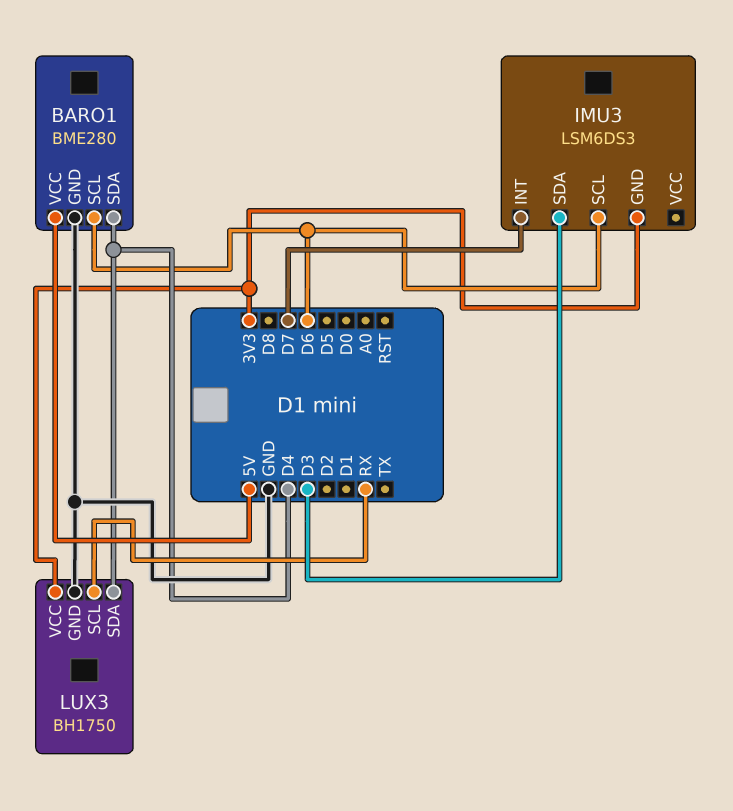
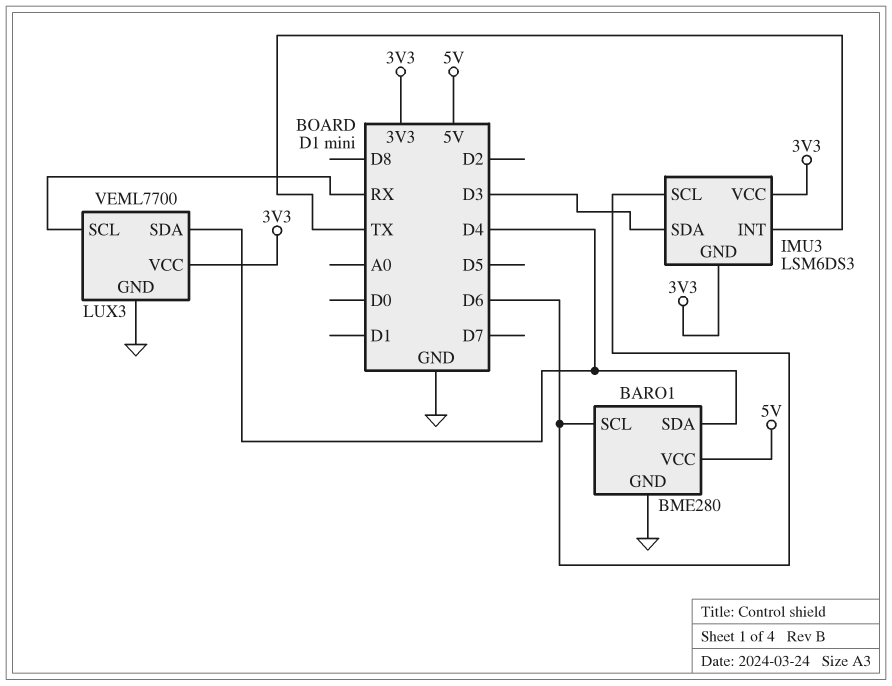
IMU3 pin INT: D7 -> TX
IMU3 pin VCC: none -> 3V3
LUX3: BH1750 -> VEML7700

